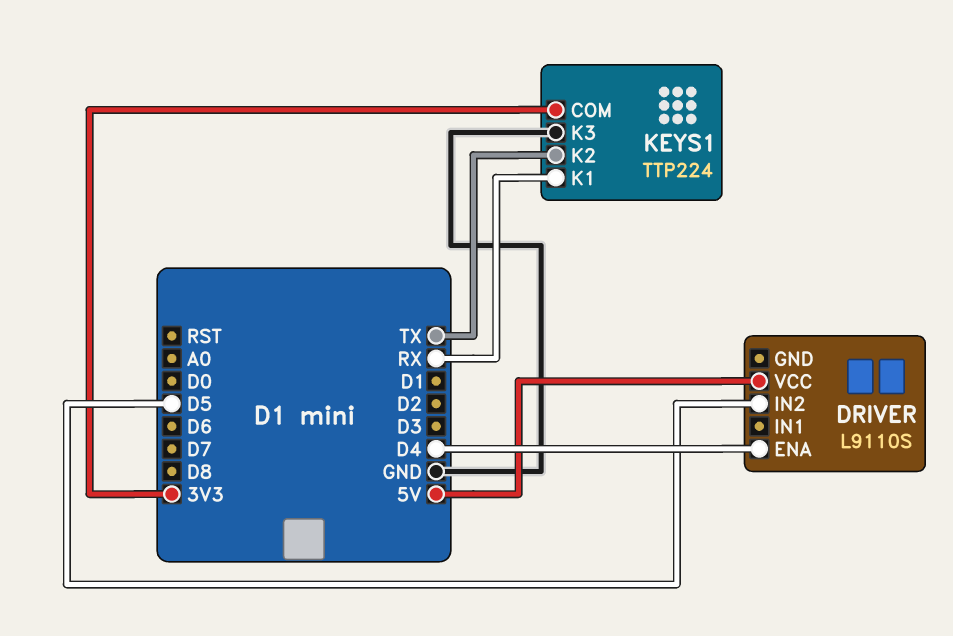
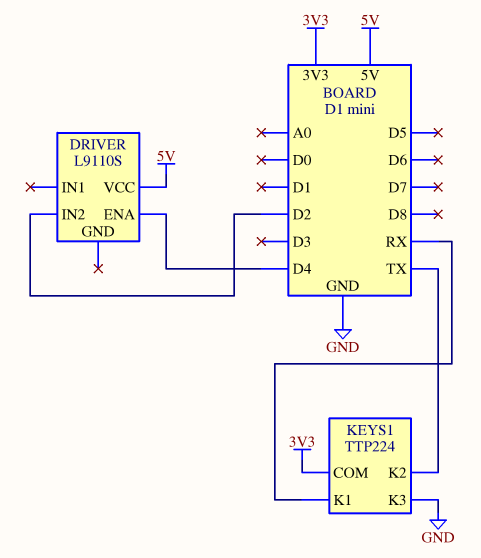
DRIVER pin IN2: D5 -> D2

